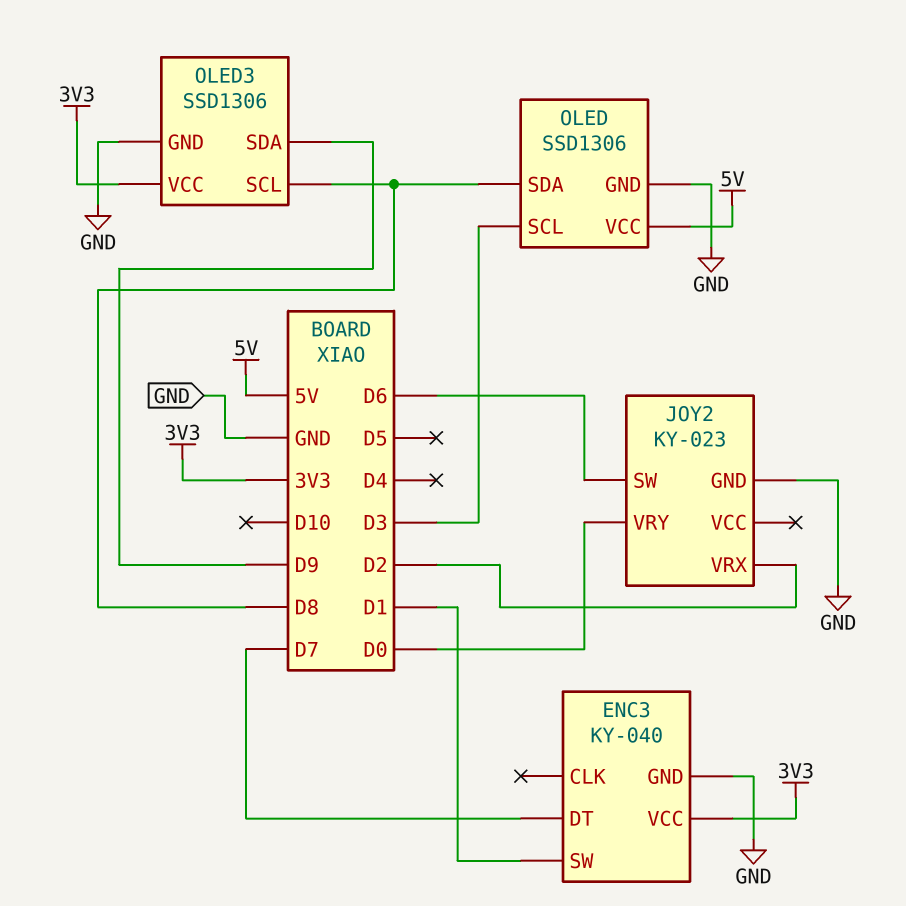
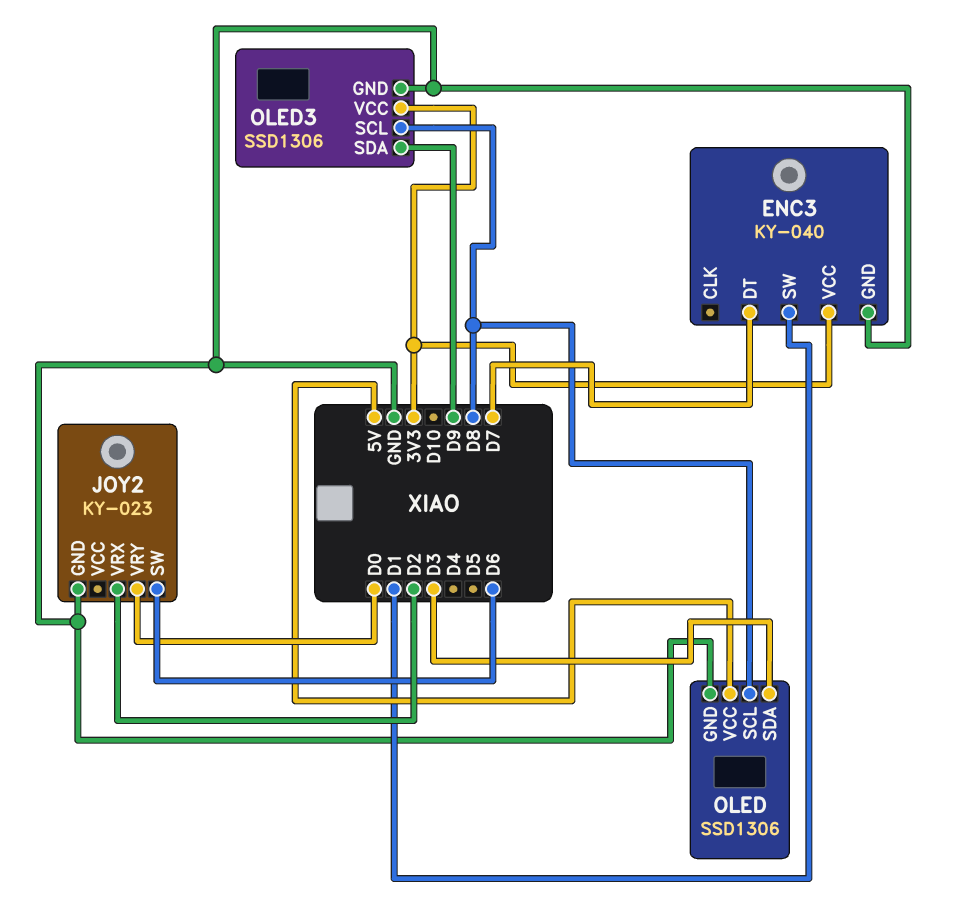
OLED pin SCL: D3 -> D8
OLED pin SDA: D8 -> D3

